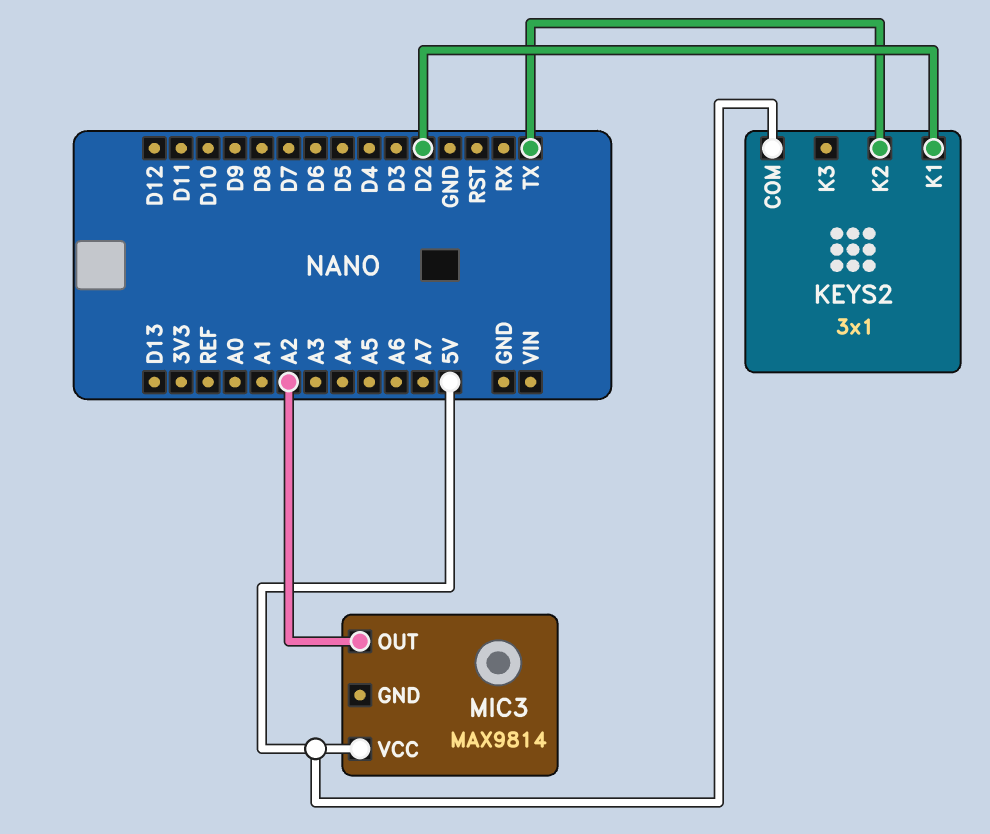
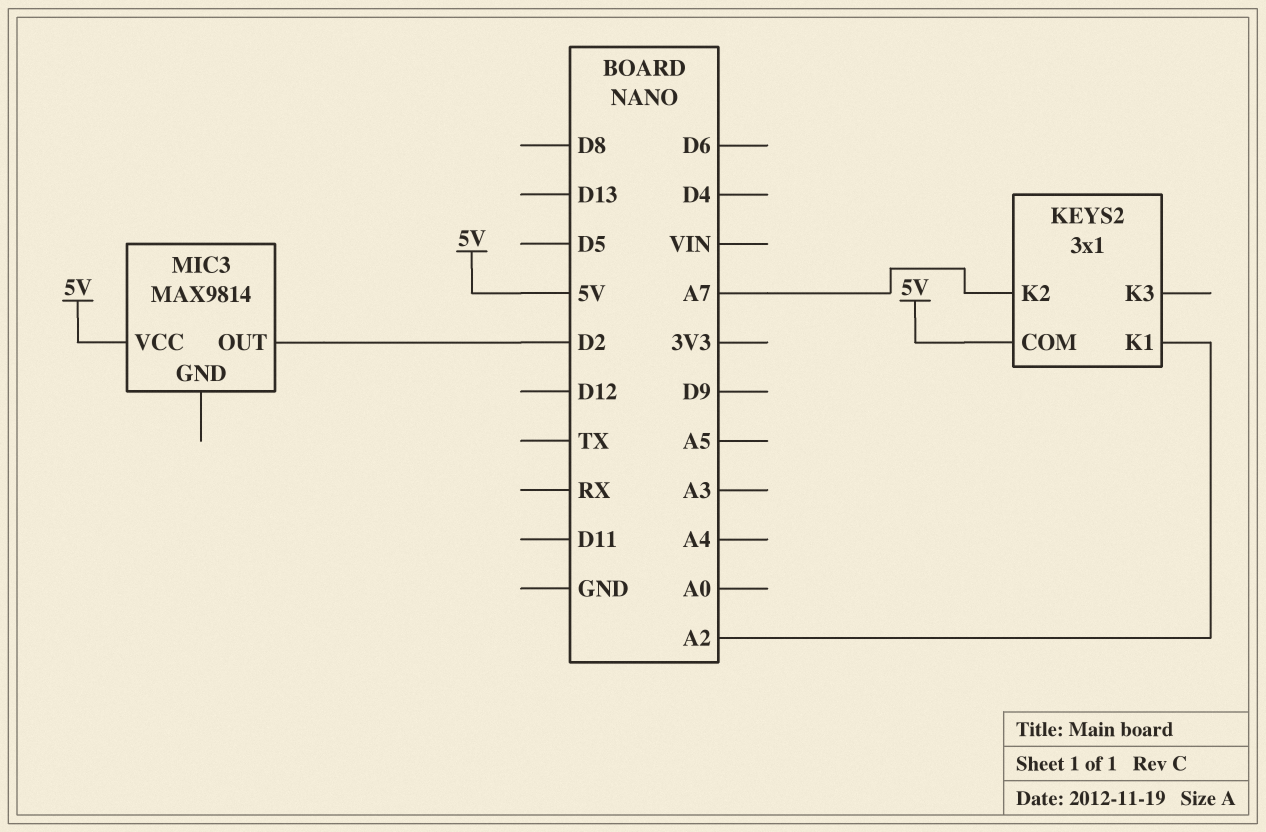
KEYS2 pin K1: D2 -> A2
KEYS2 pin K2: TX -> A7
MIC3 pin OUT: A2 -> D2

